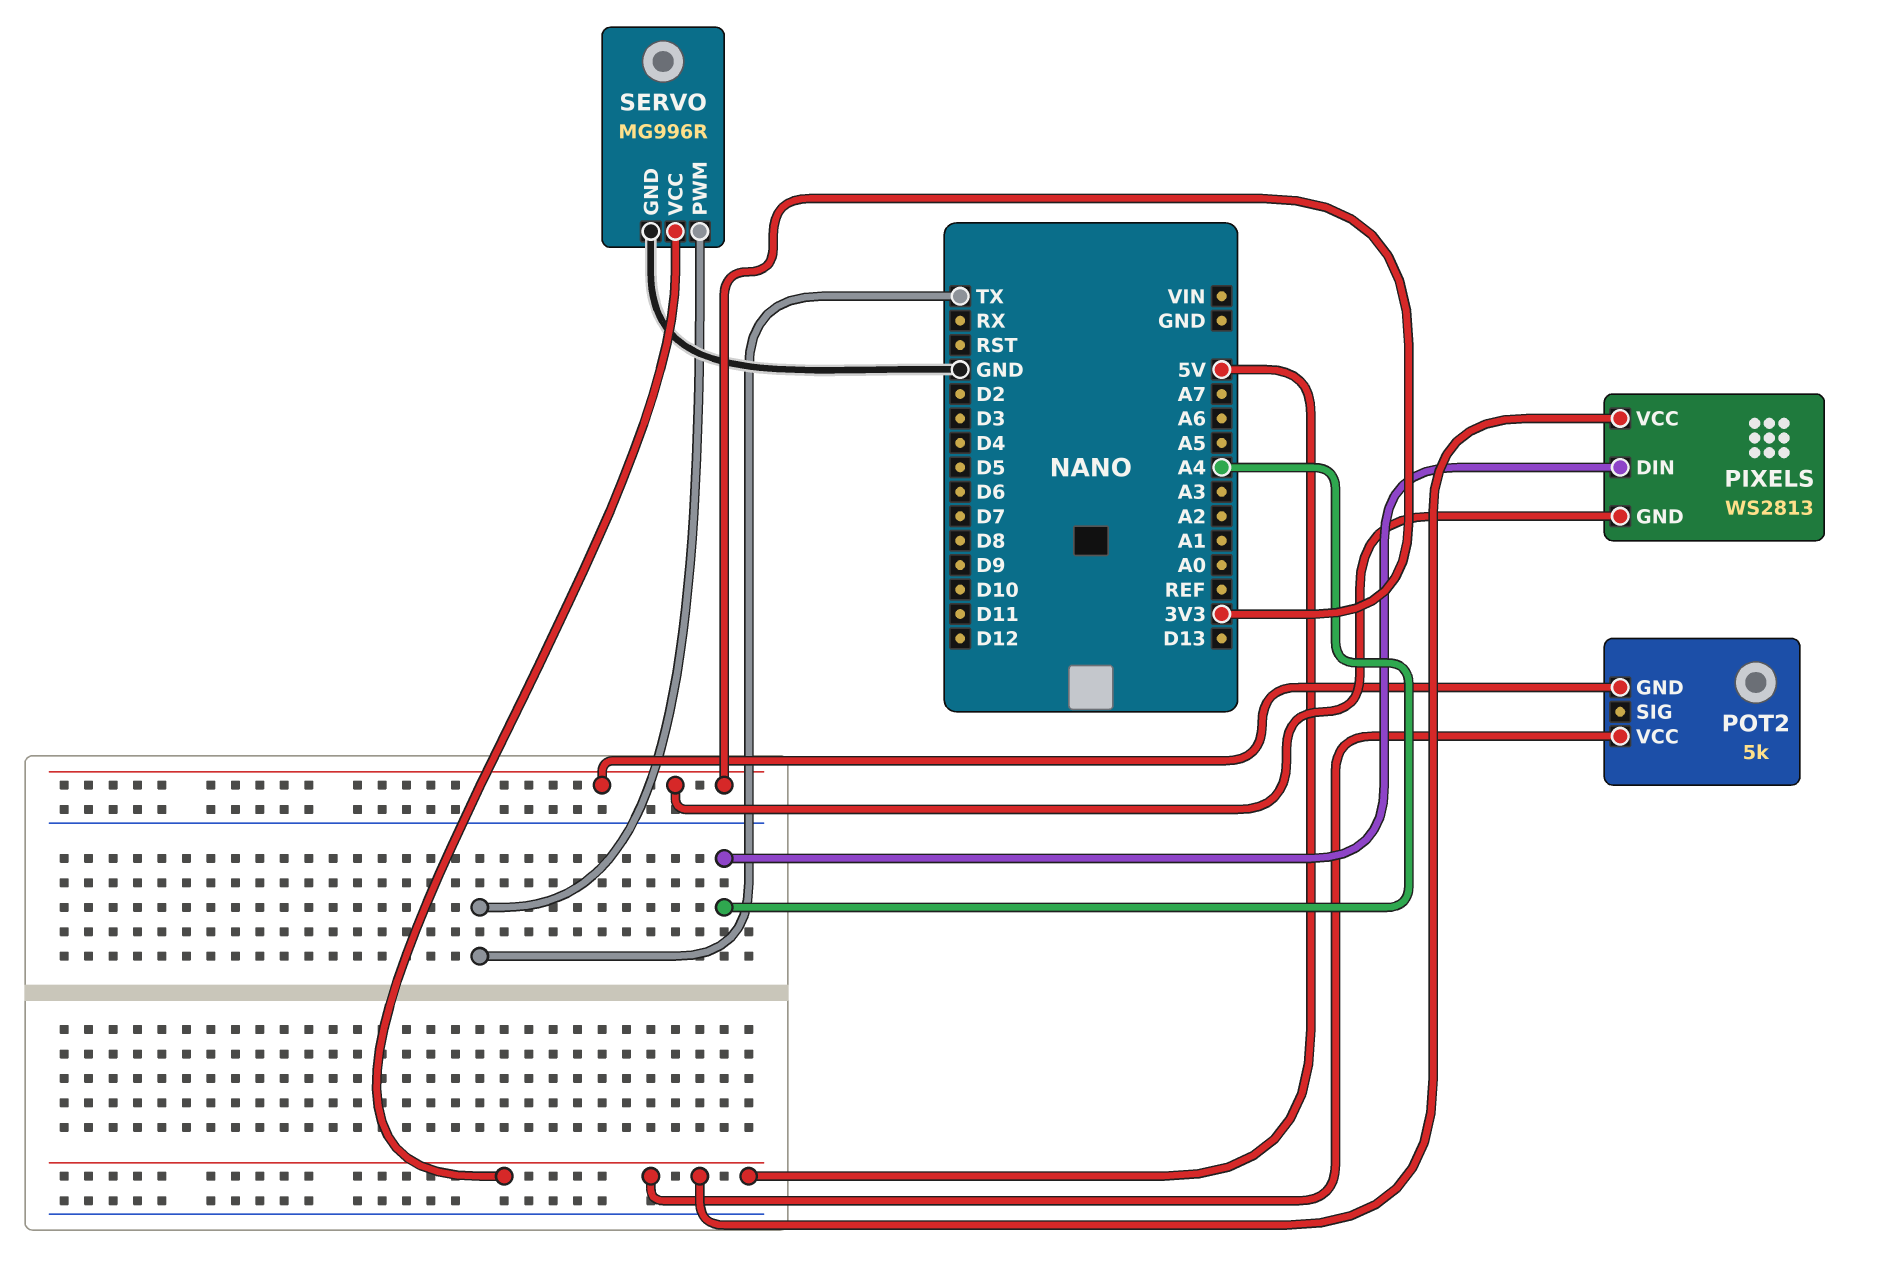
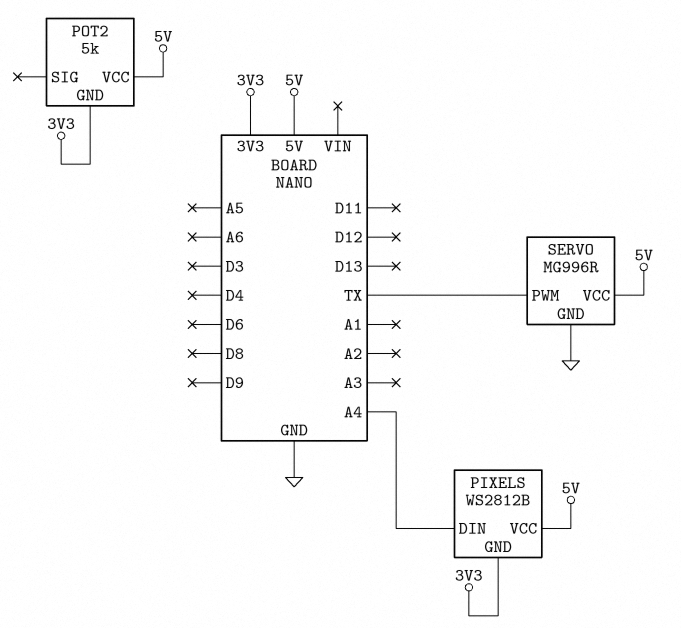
PIXELS: WS2813 -> WS2812B

